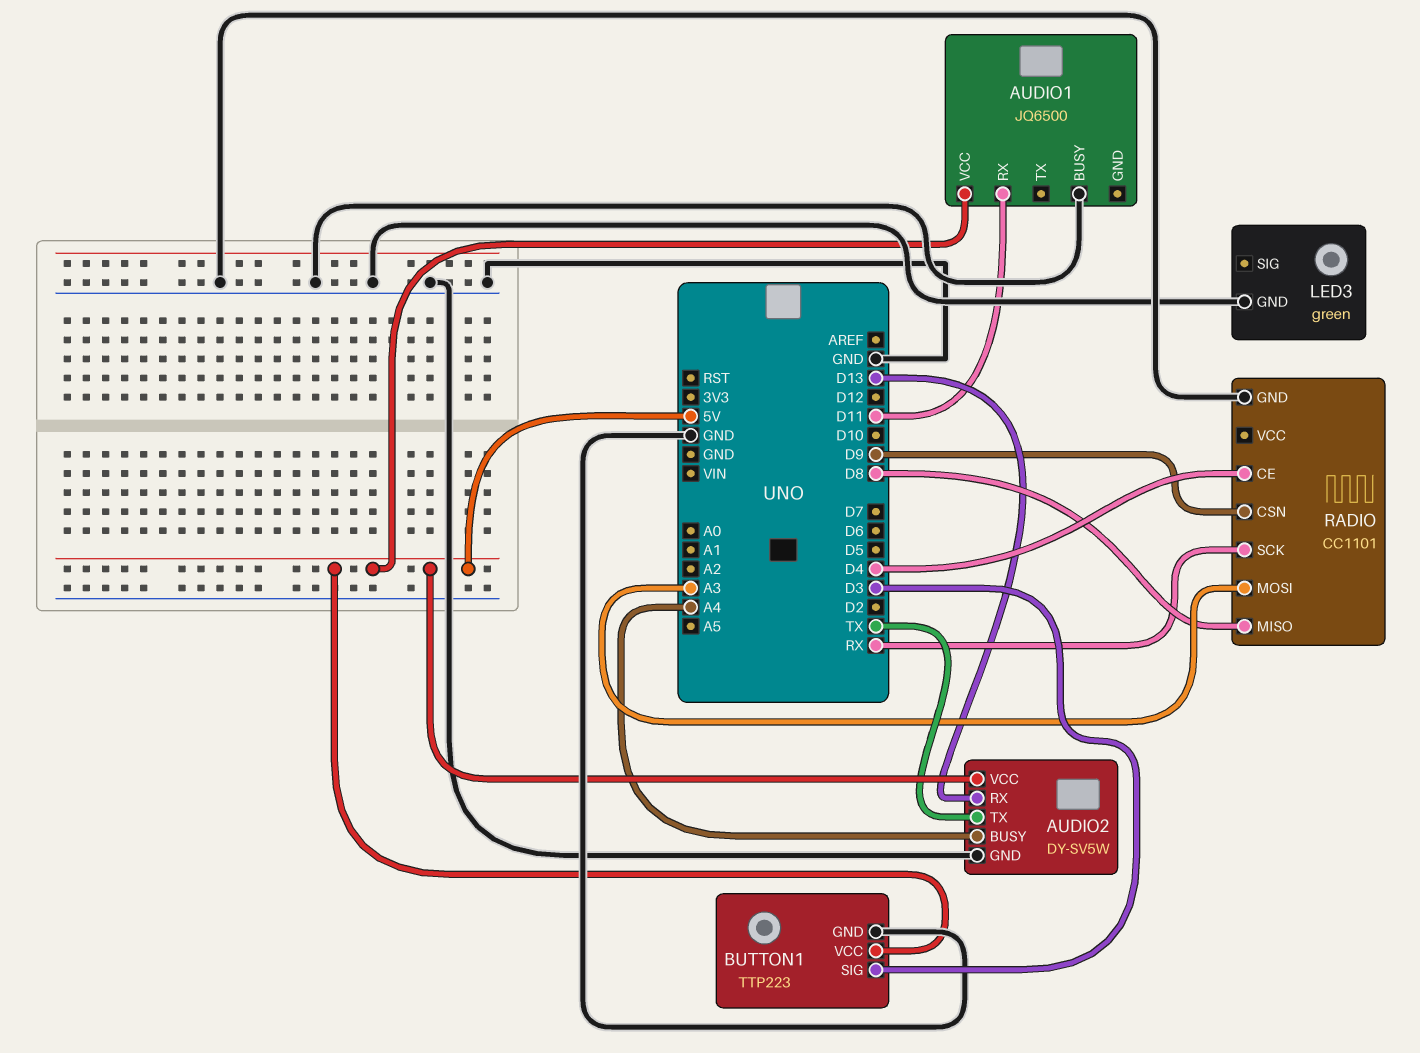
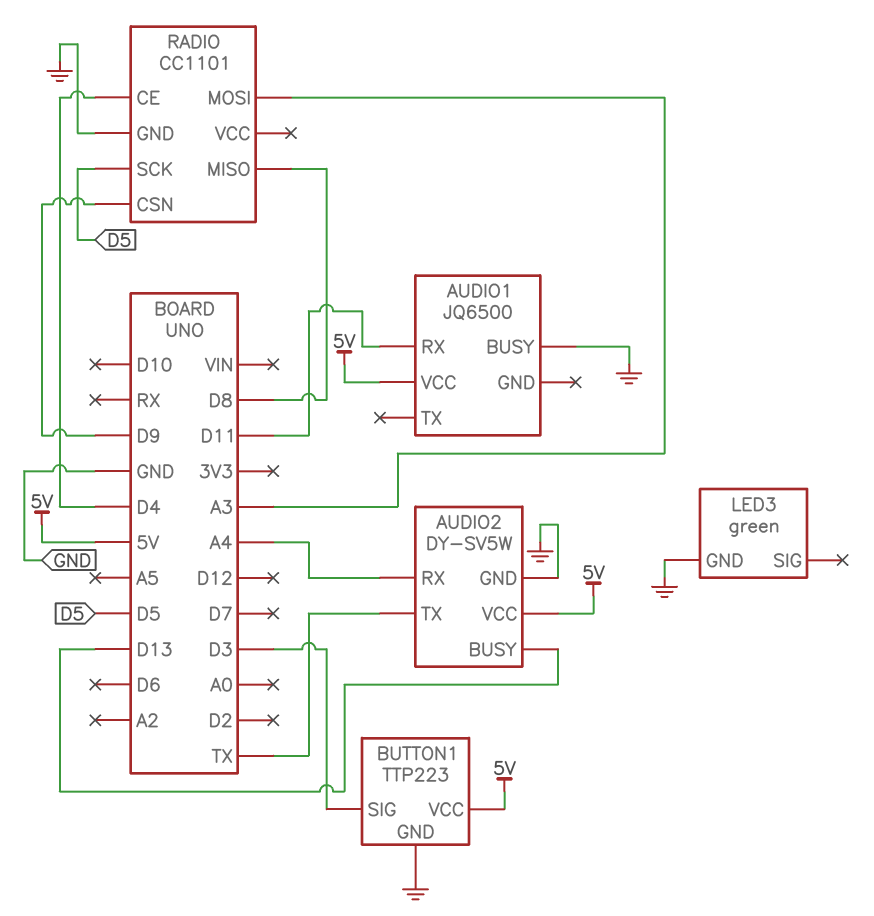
AUDIO2 pin BUSY: A4 -> D13
AUDIO2 pin RX: D13 -> A4
RADIO pin SCK: RX -> D5

